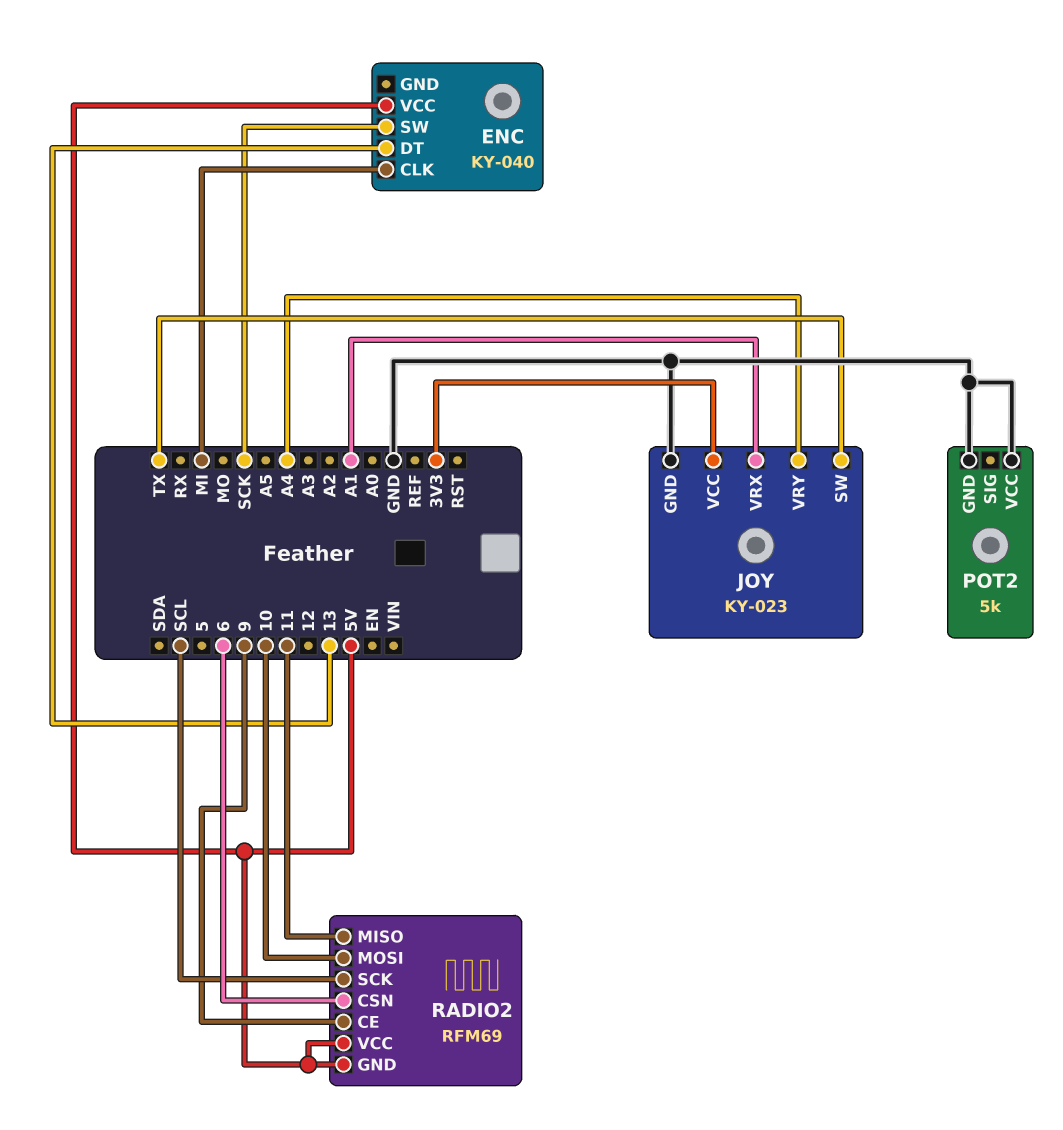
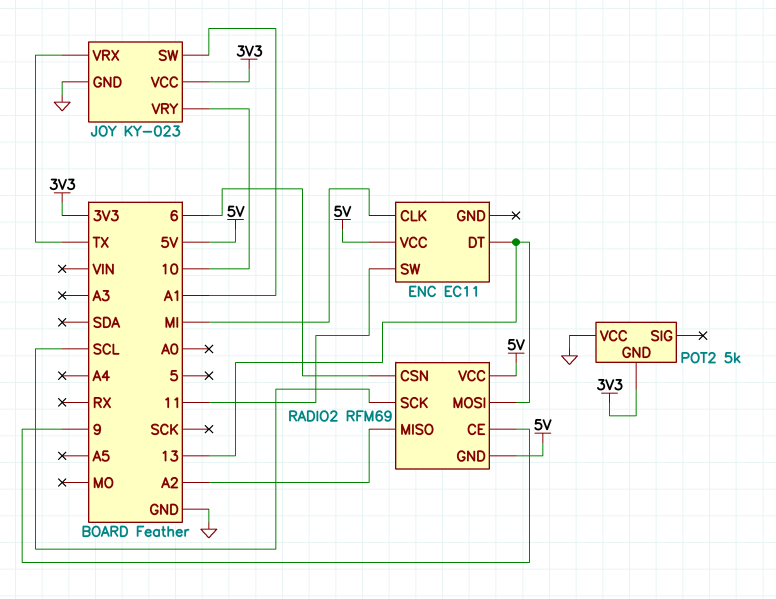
ENC: KY-040 -> EC11
ENC pin SW: SCK -> 11
JOY pin SW: TX -> A1
JOY pin VRX: A1 -> TX
JOY pin VRY: A4 -> 10
POT2 pin GND: GND -> 3V3
RADIO2 pin MISO: 11 -> A2
RADIO2 pin MOSI: 10 -> 13

